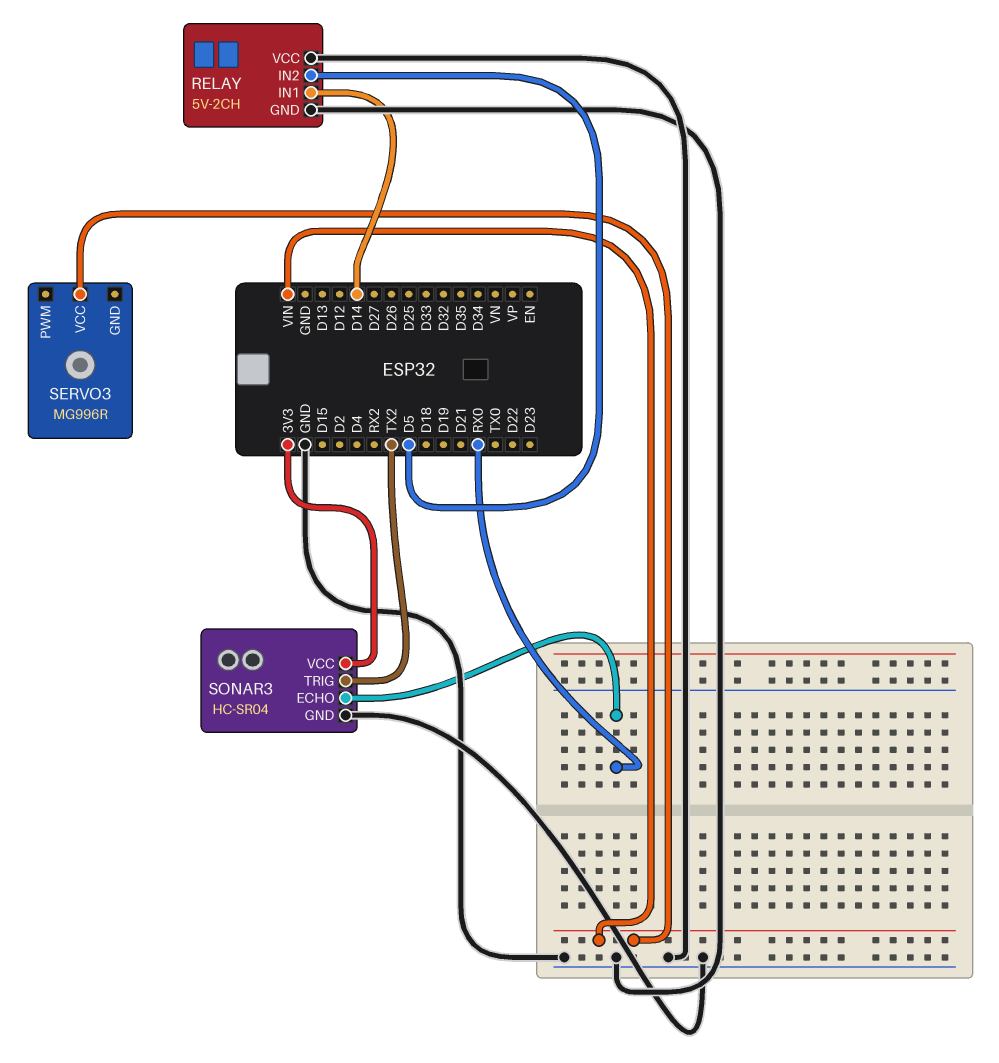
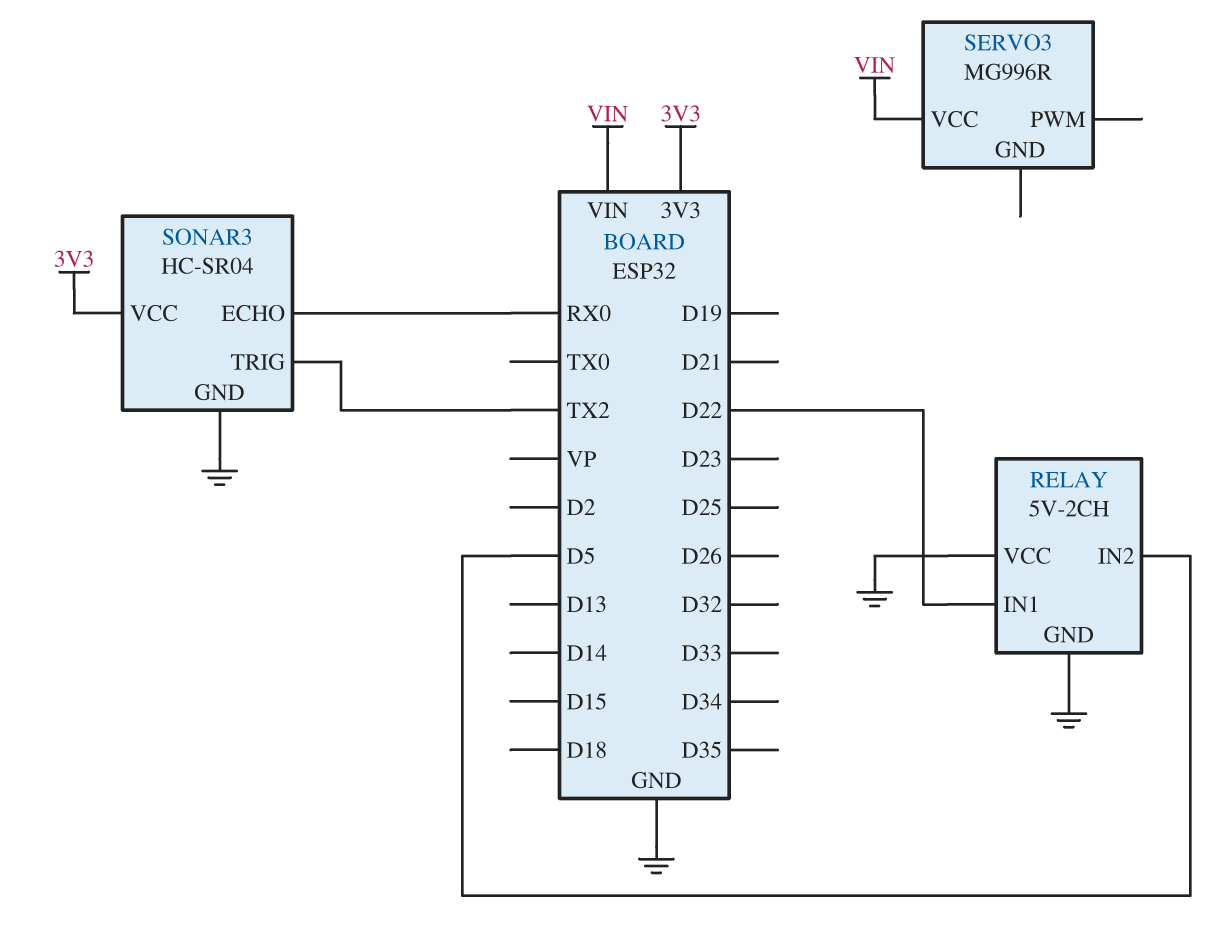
RELAY pin IN1: D14 -> D22

